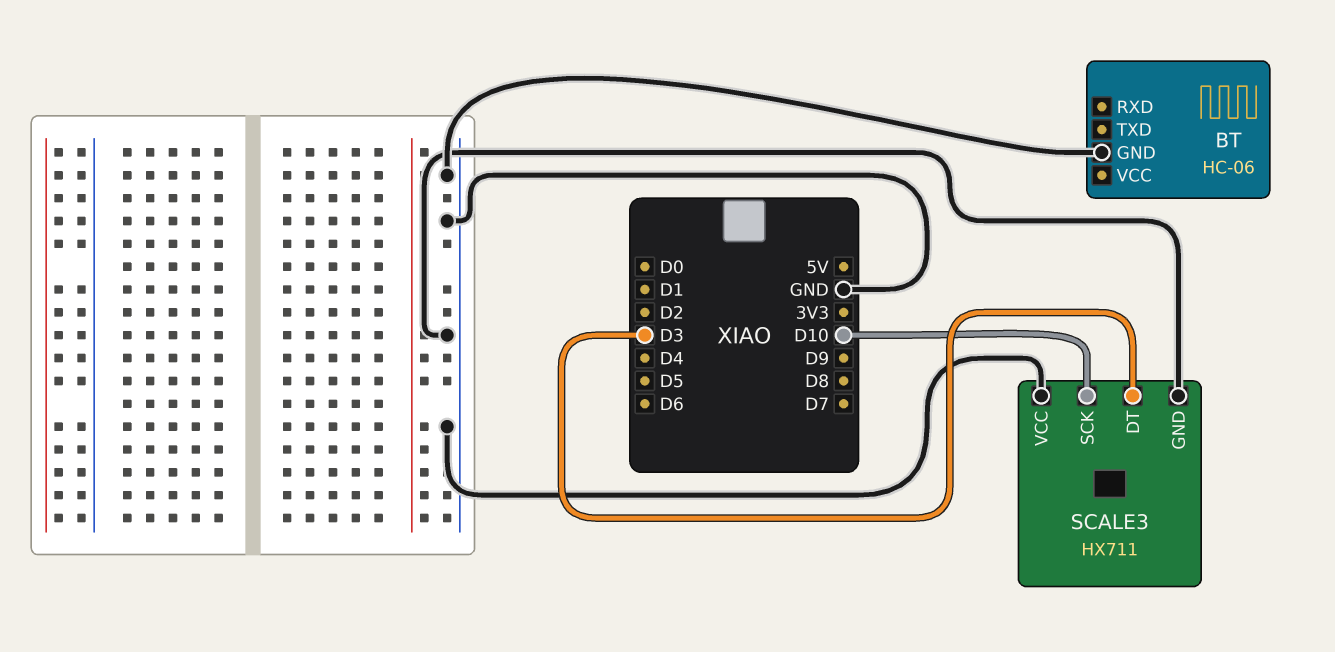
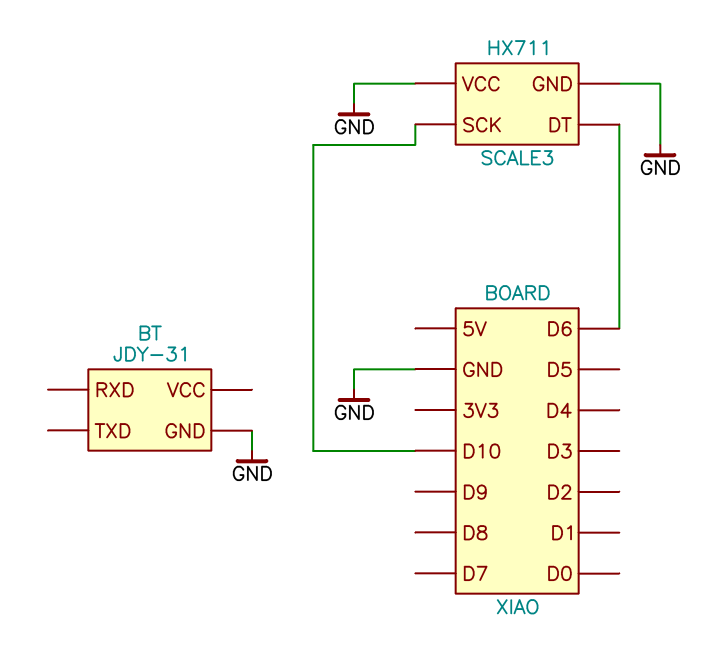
BT: HC-06 -> JDY-31
SCALE3 pin DT: D3 -> D6

